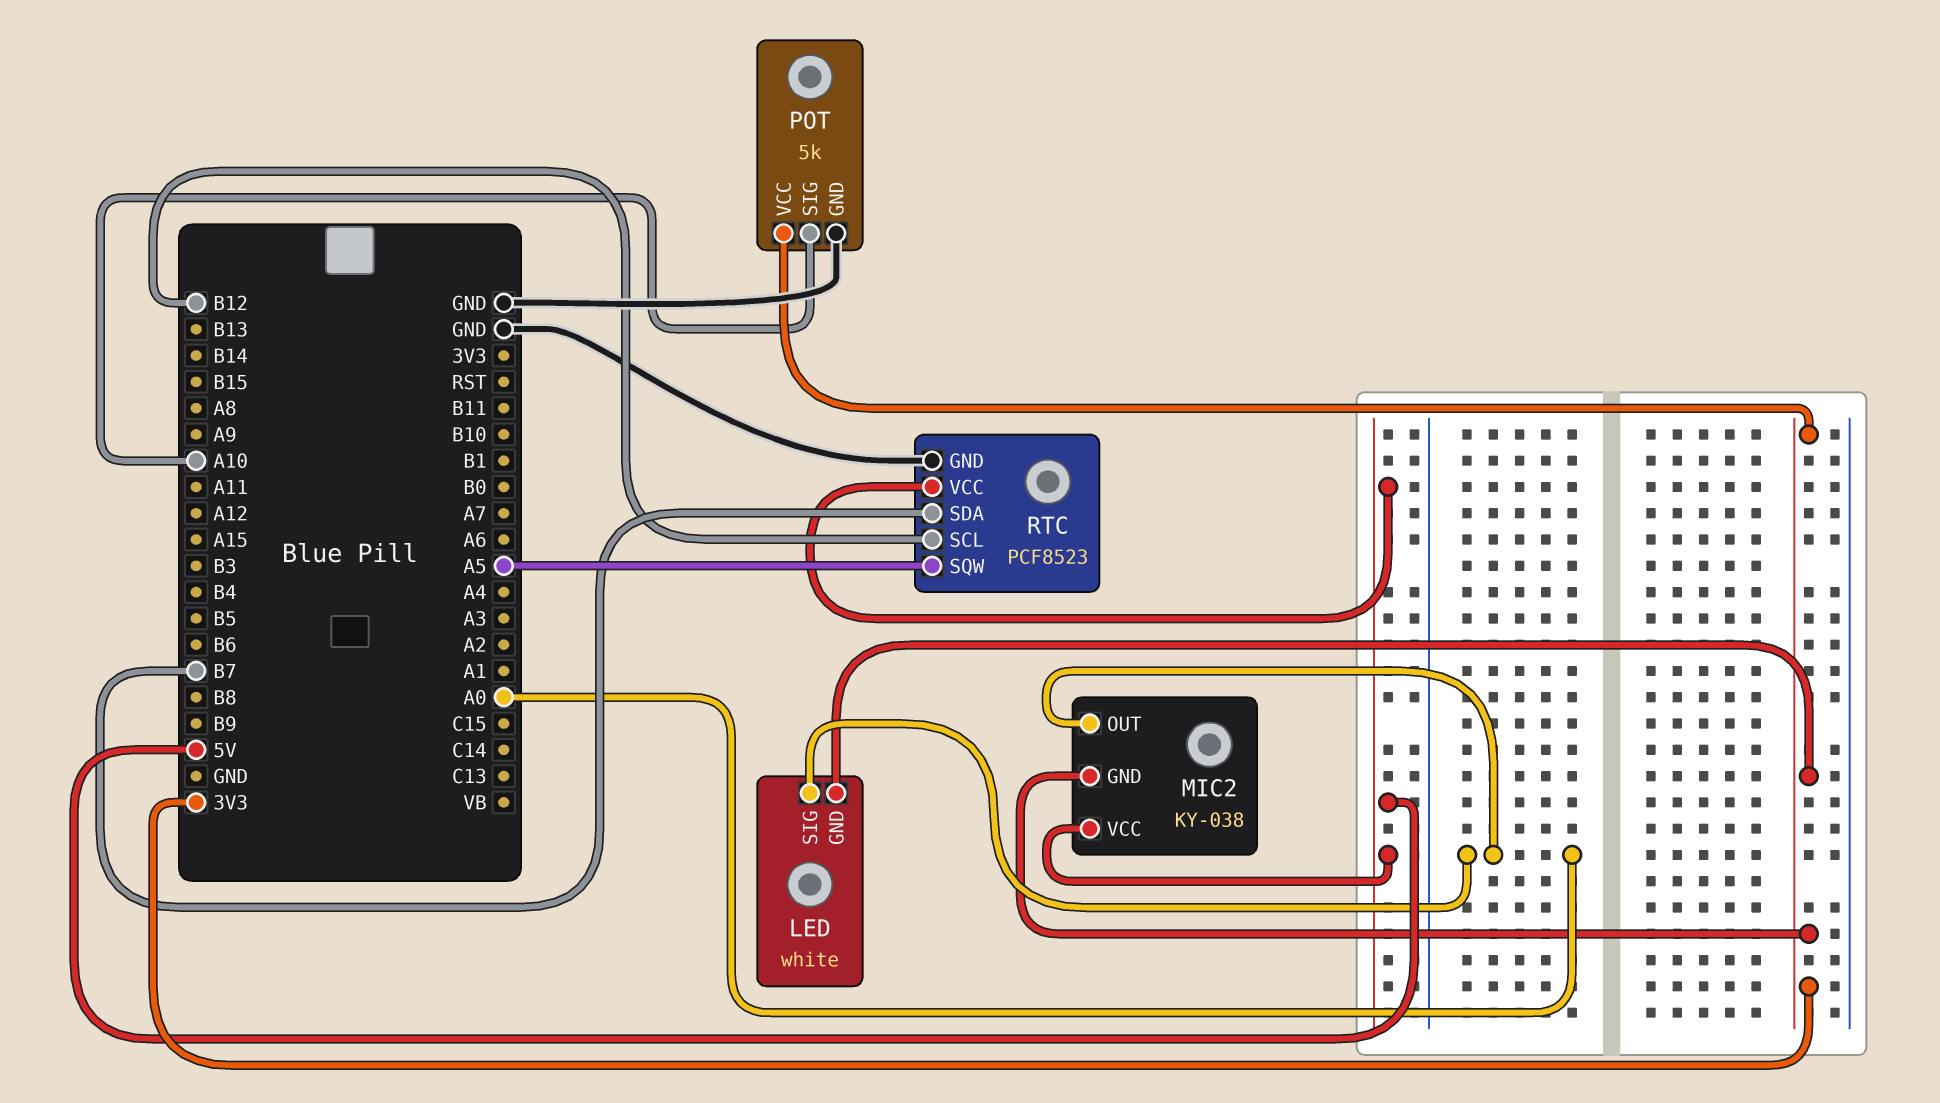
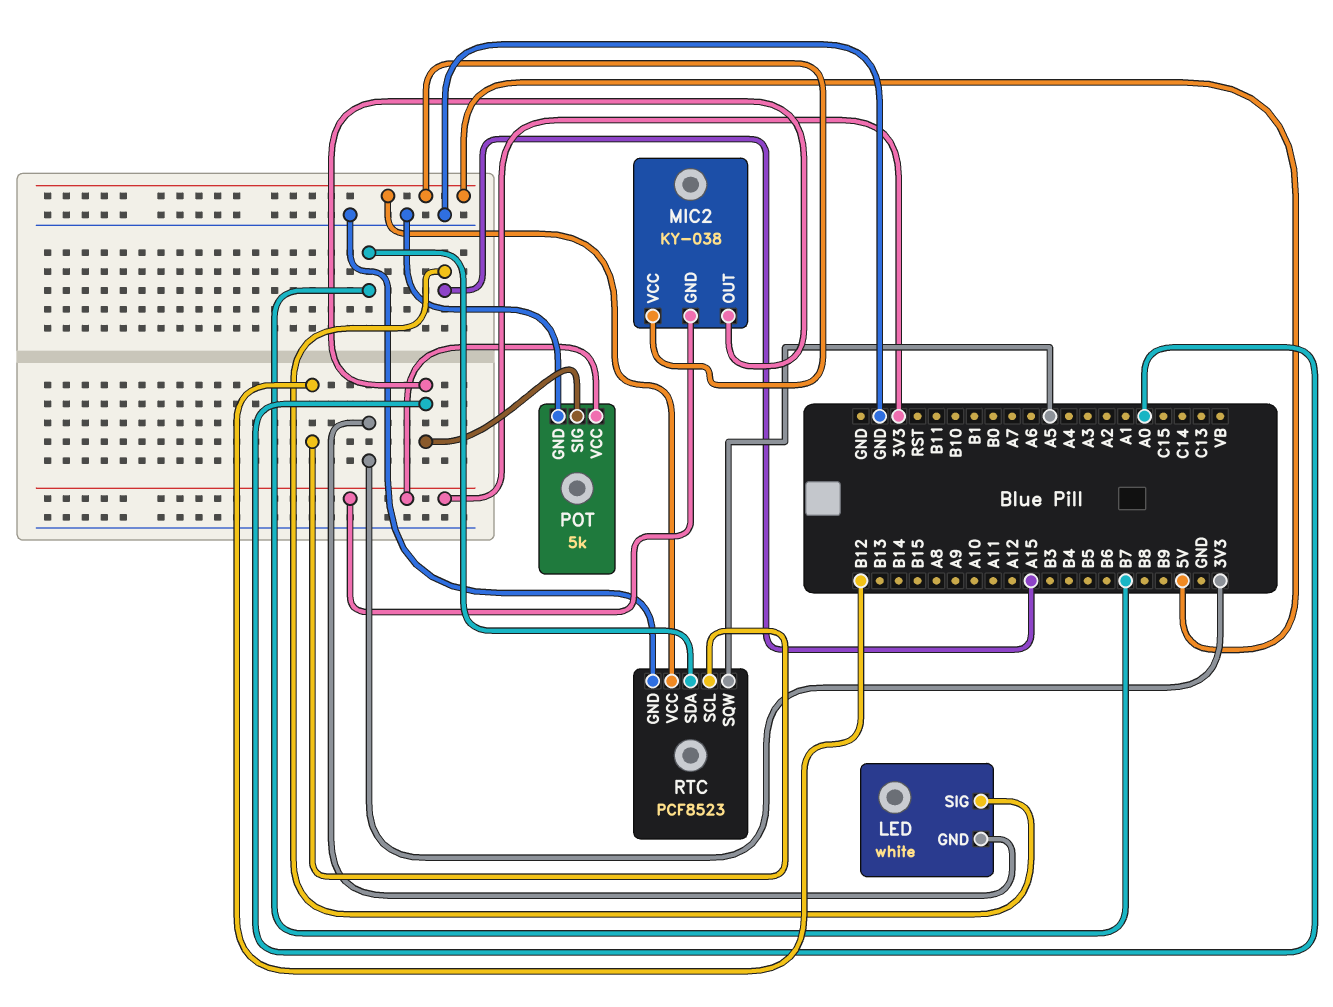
LED pin SIG: A0 -> A15
POT pin SIG: A10 -> A0

